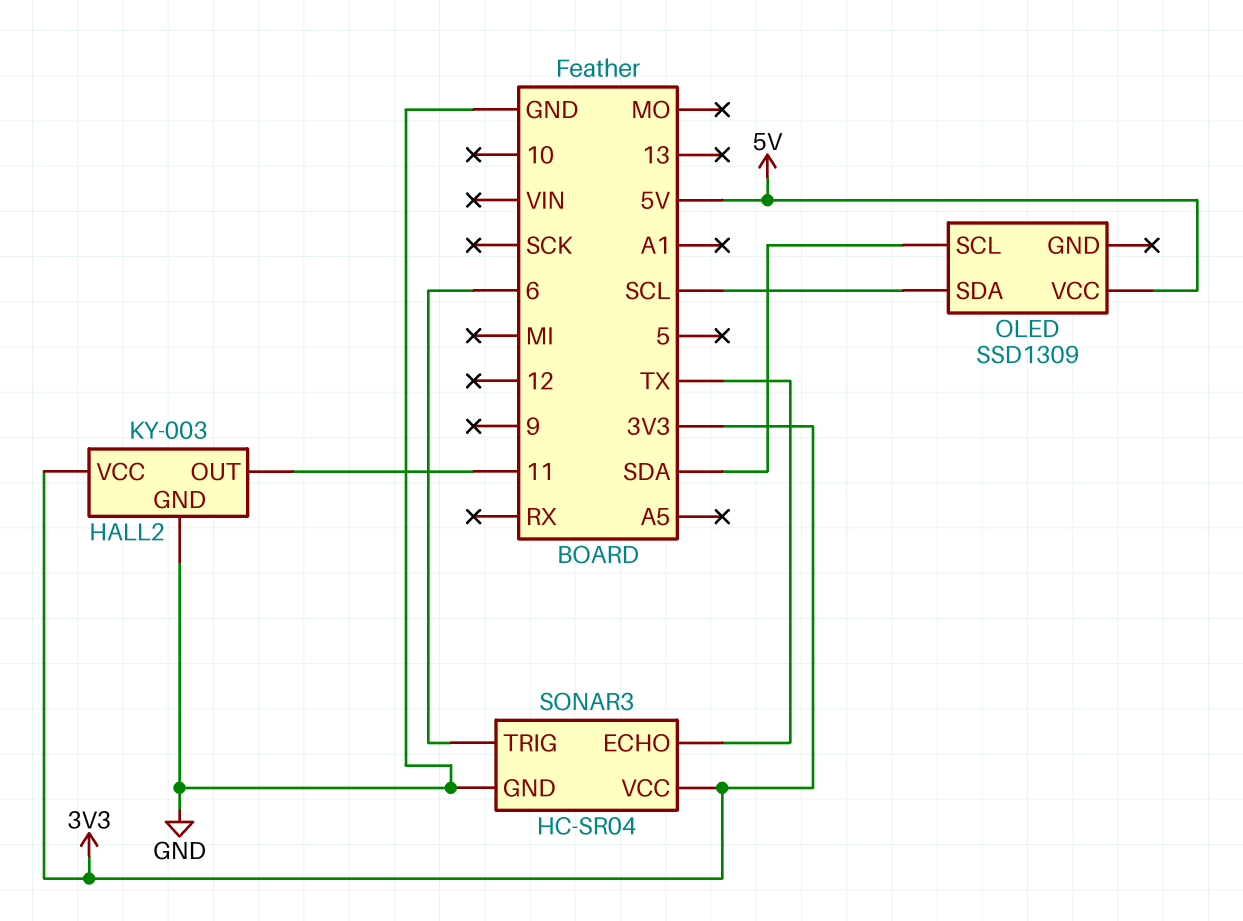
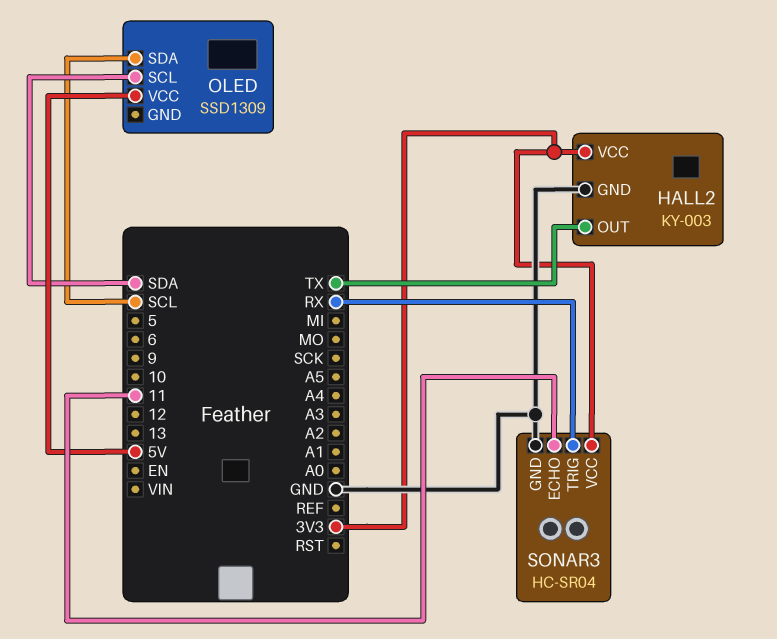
HALL2 pin OUT: 11 -> TX
SONAR3 pin ECHO: TX -> 11
SONAR3 pin TRIG: 6 -> RX

